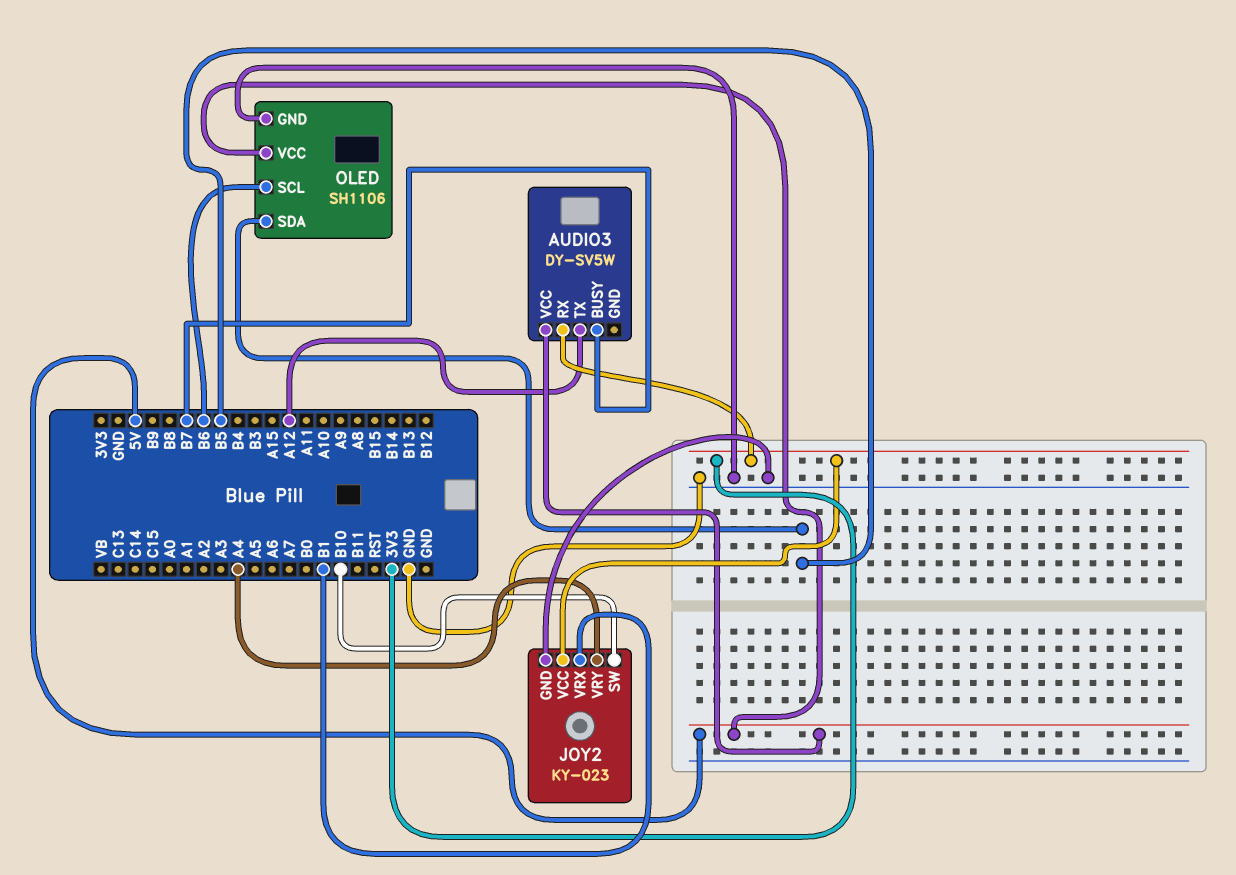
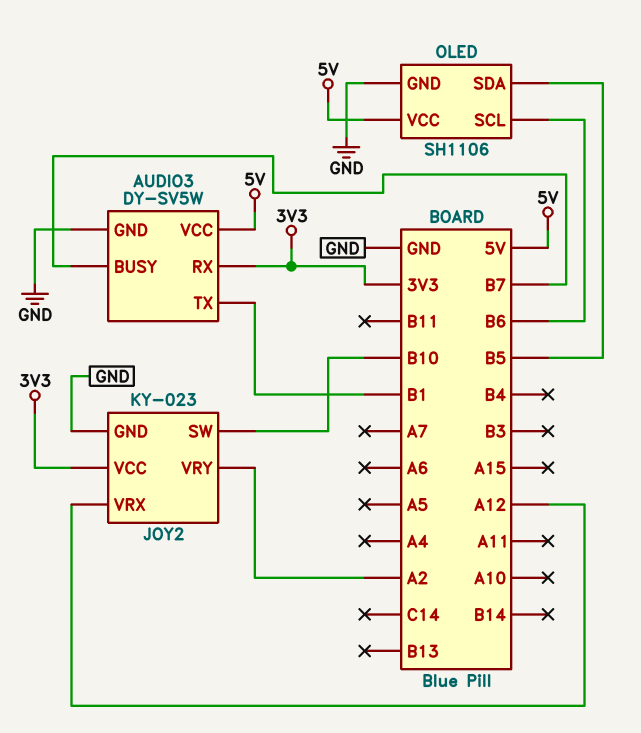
AUDIO3 pin GND: none -> GND
AUDIO3 pin TX: A12 -> B1
JOY2 pin VRX: B1 -> A12
JOY2 pin VRY: A4 -> A2

